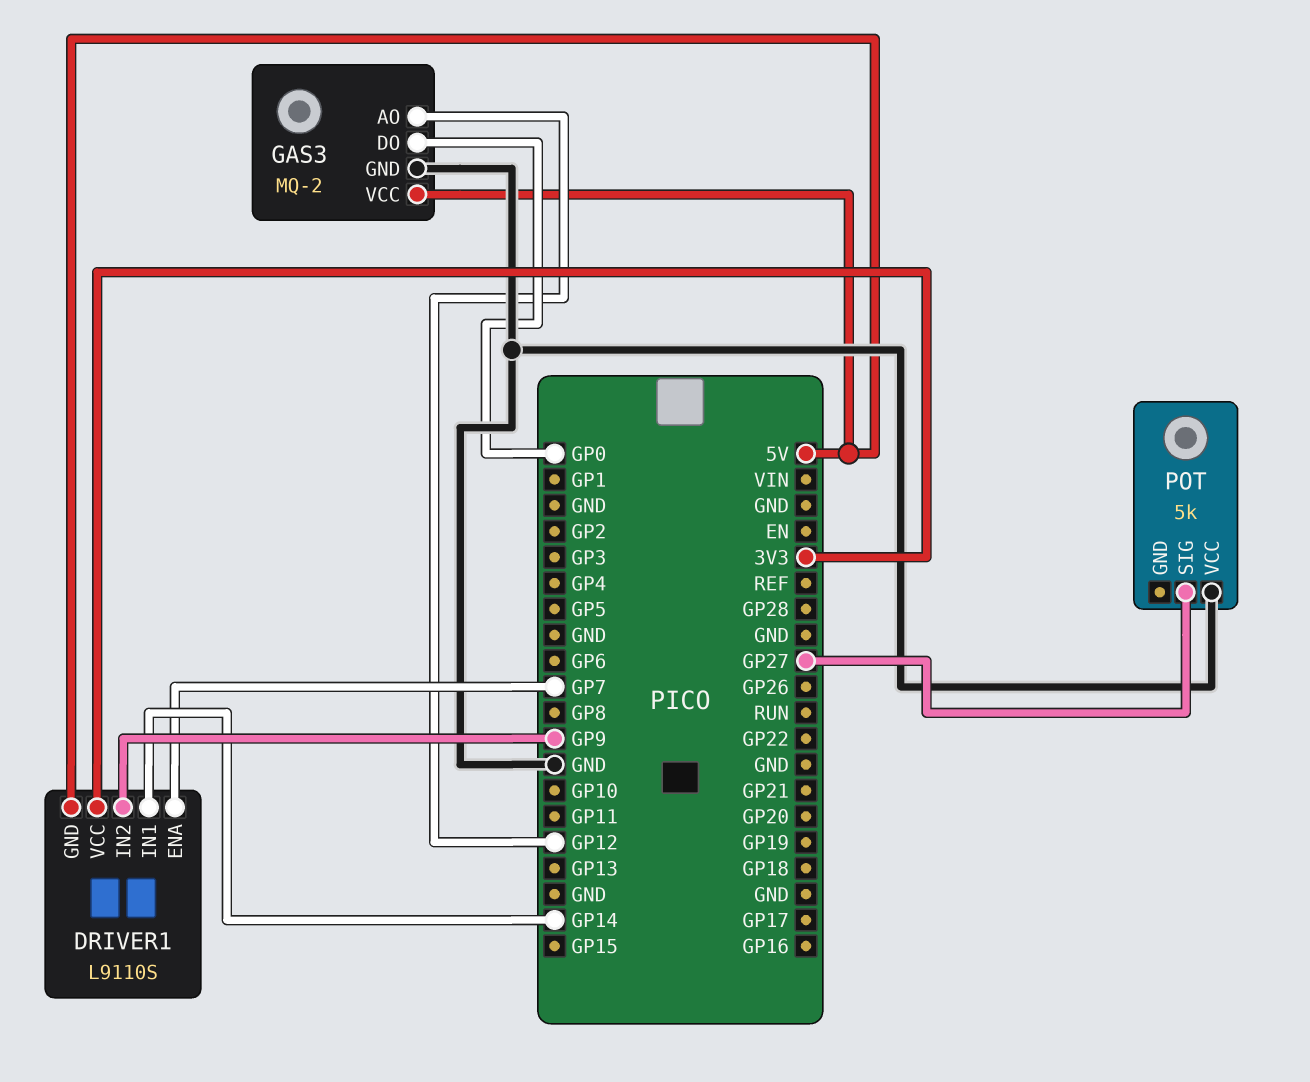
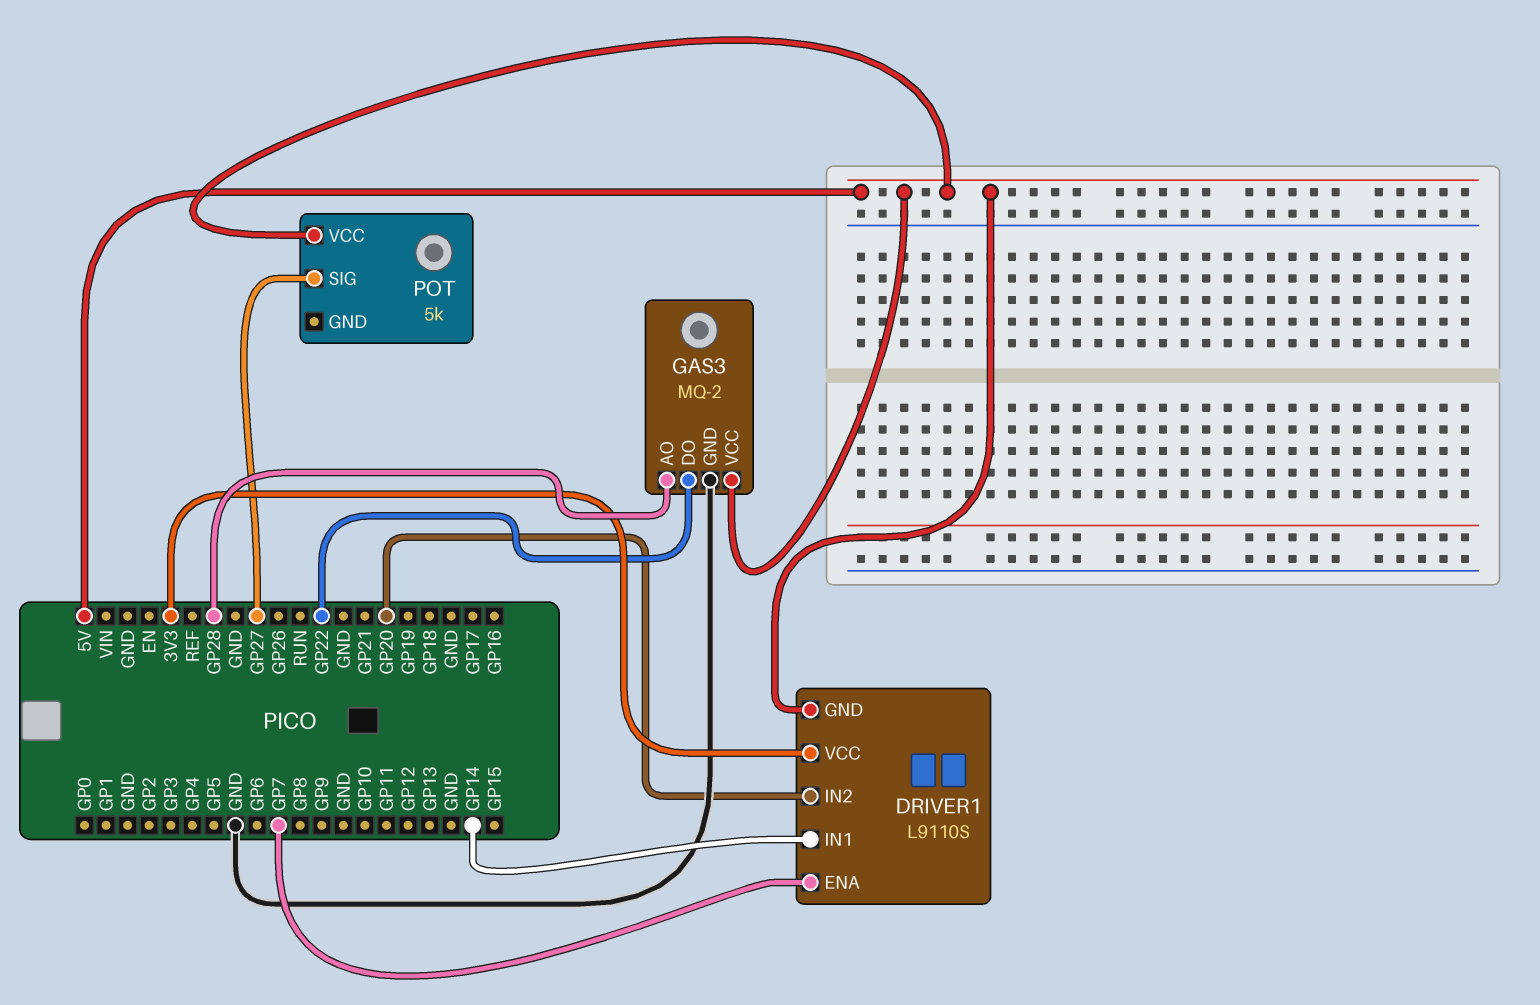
DRIVER1 pin IN2: GP9 -> GP20
GAS3 pin AO: GP12 -> GP28
GAS3 pin DO: GP0 -> GP22
POT pin VCC: GND -> 5V

